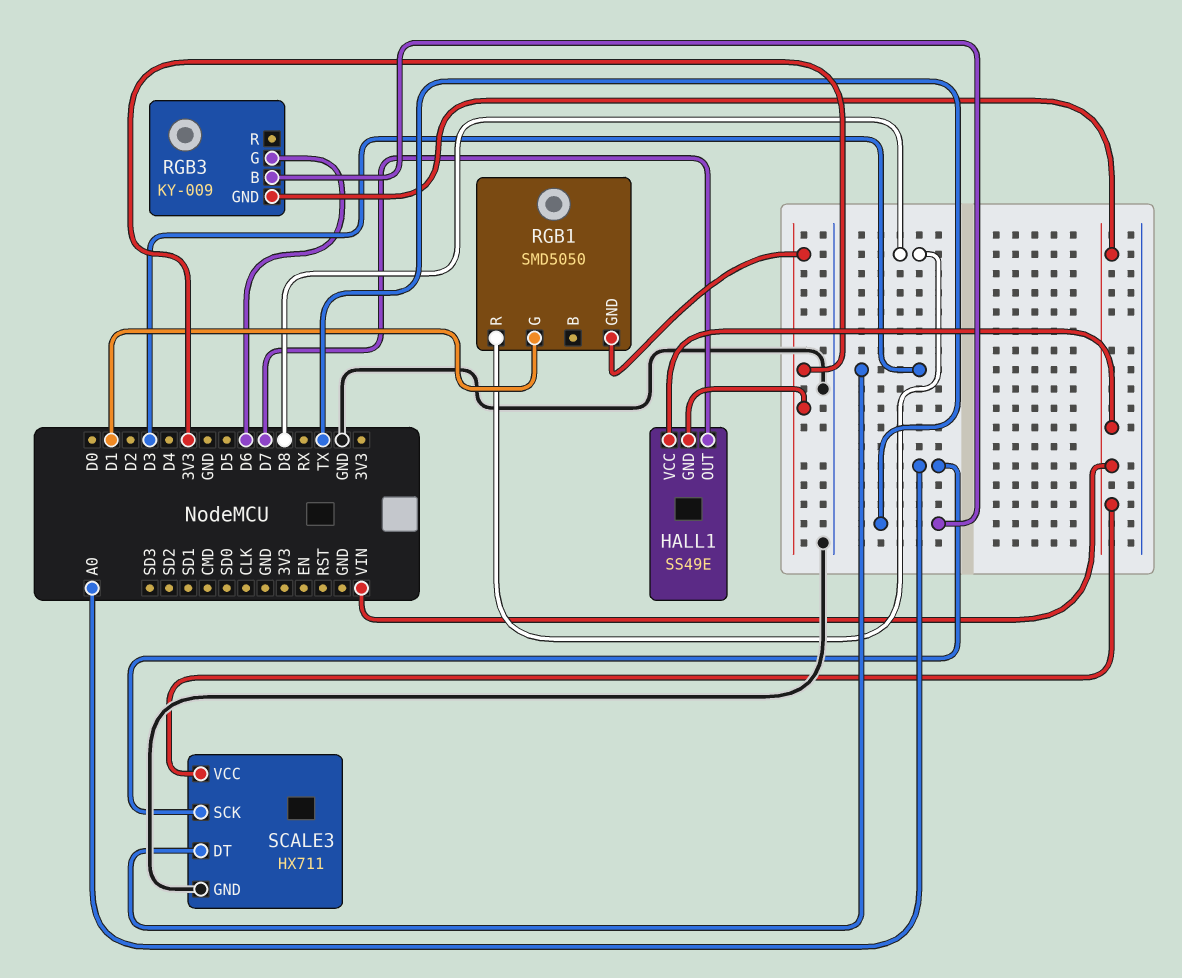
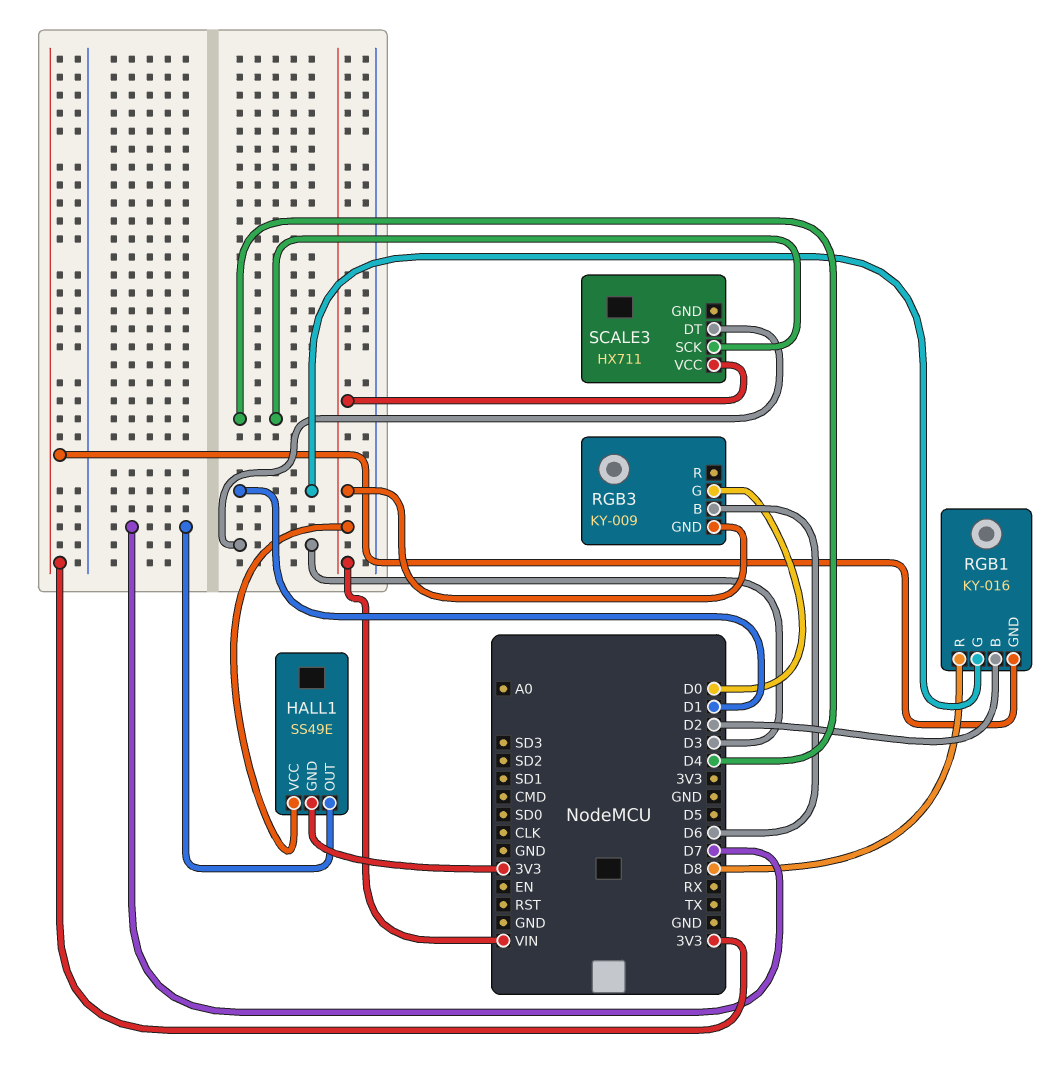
RGB1: SMD5050 -> KY-016
RGB1 pin B: none -> D2
RGB3 pin B: TX -> D6
RGB3 pin G: D6 -> D0
SCALE3 pin GND: GND -> none
SCALE3 pin SCK: A0 -> D4

